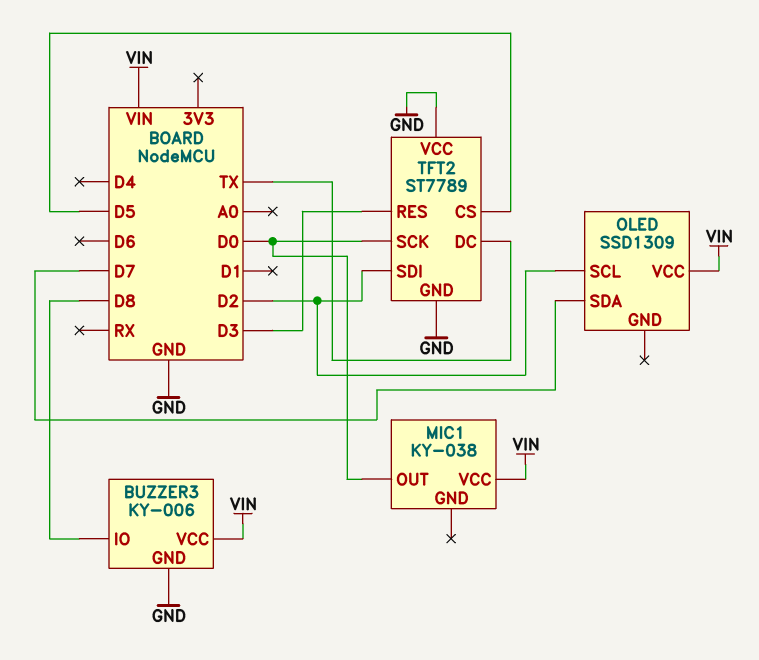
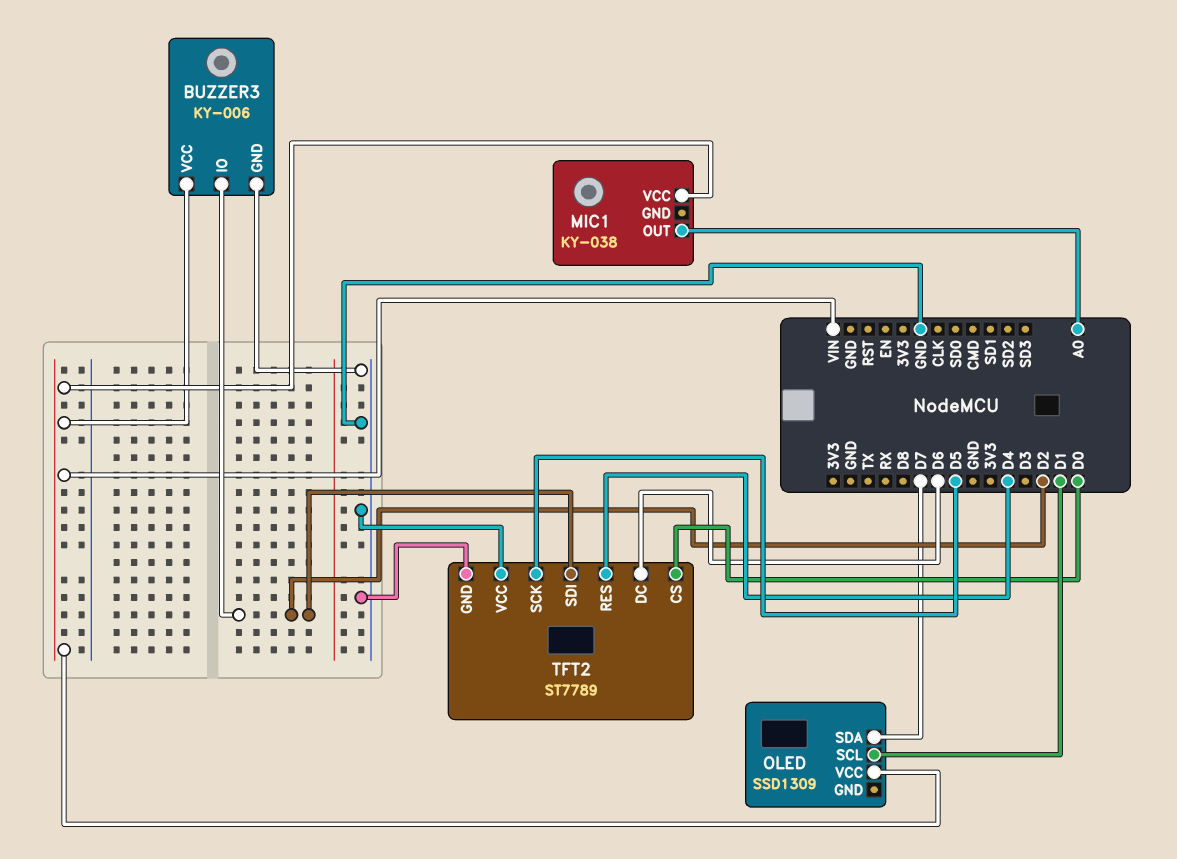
BUZZER3 pin IO: D8 -> D2
MIC1 pin OUT: D0 -> A0
OLED pin SCL: D2 -> D1
TFT2 pin CS: D5 -> D0
TFT2 pin DC: TX -> D6
TFT2 pin RES: D3 -> D4
TFT2 pin SCK: D0 -> D5

